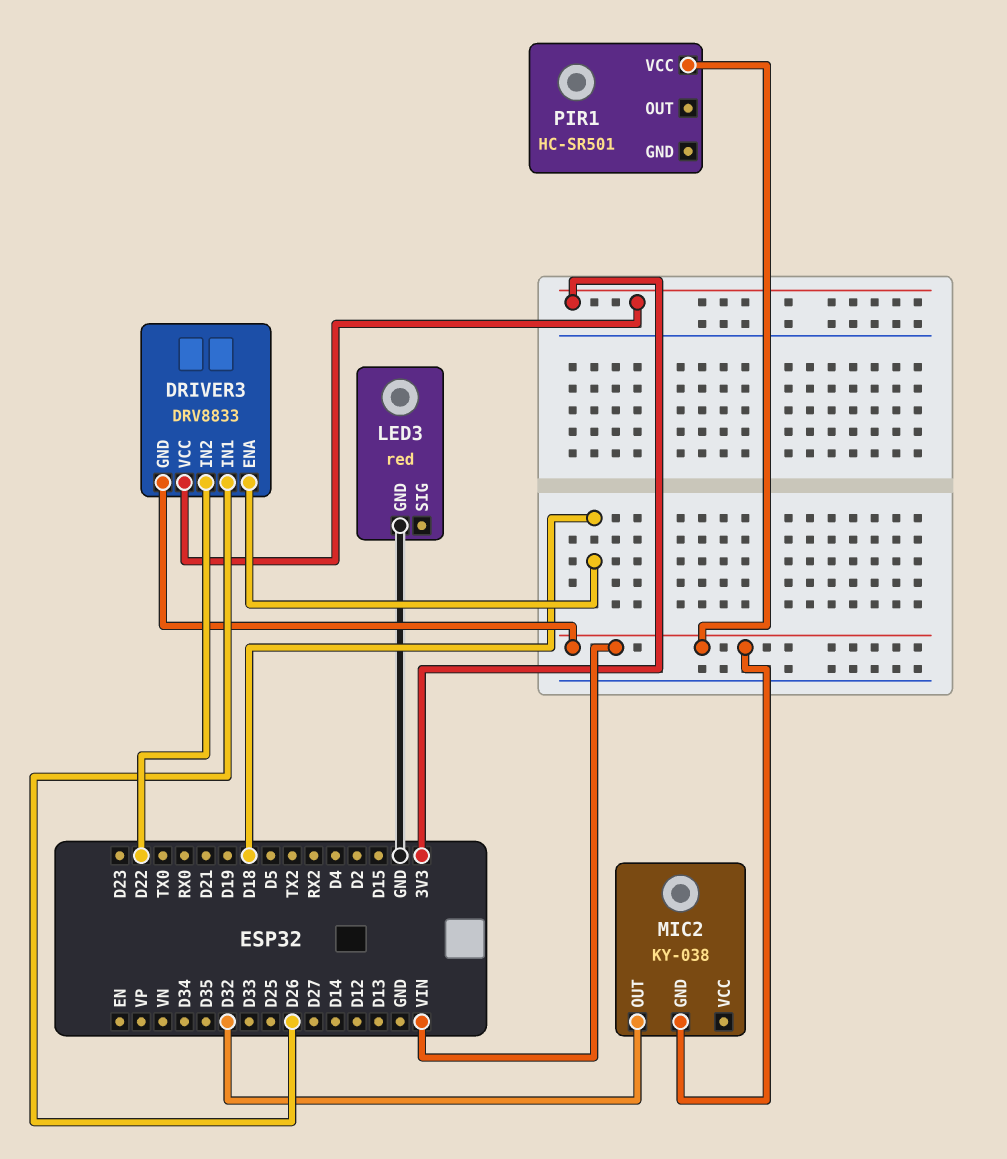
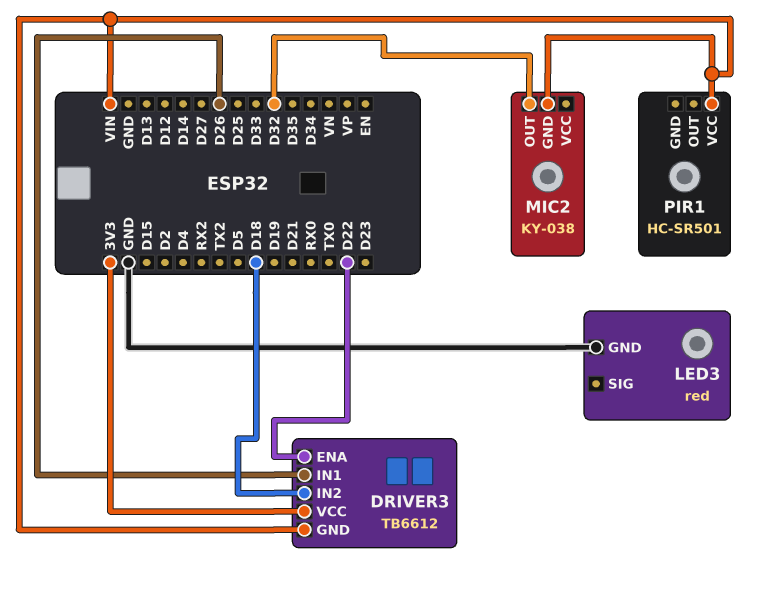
DRIVER3: DRV8833 -> TB6612
DRIVER3 pin ENA: D18 -> D22
DRIVER3 pin IN2: D22 -> D18

